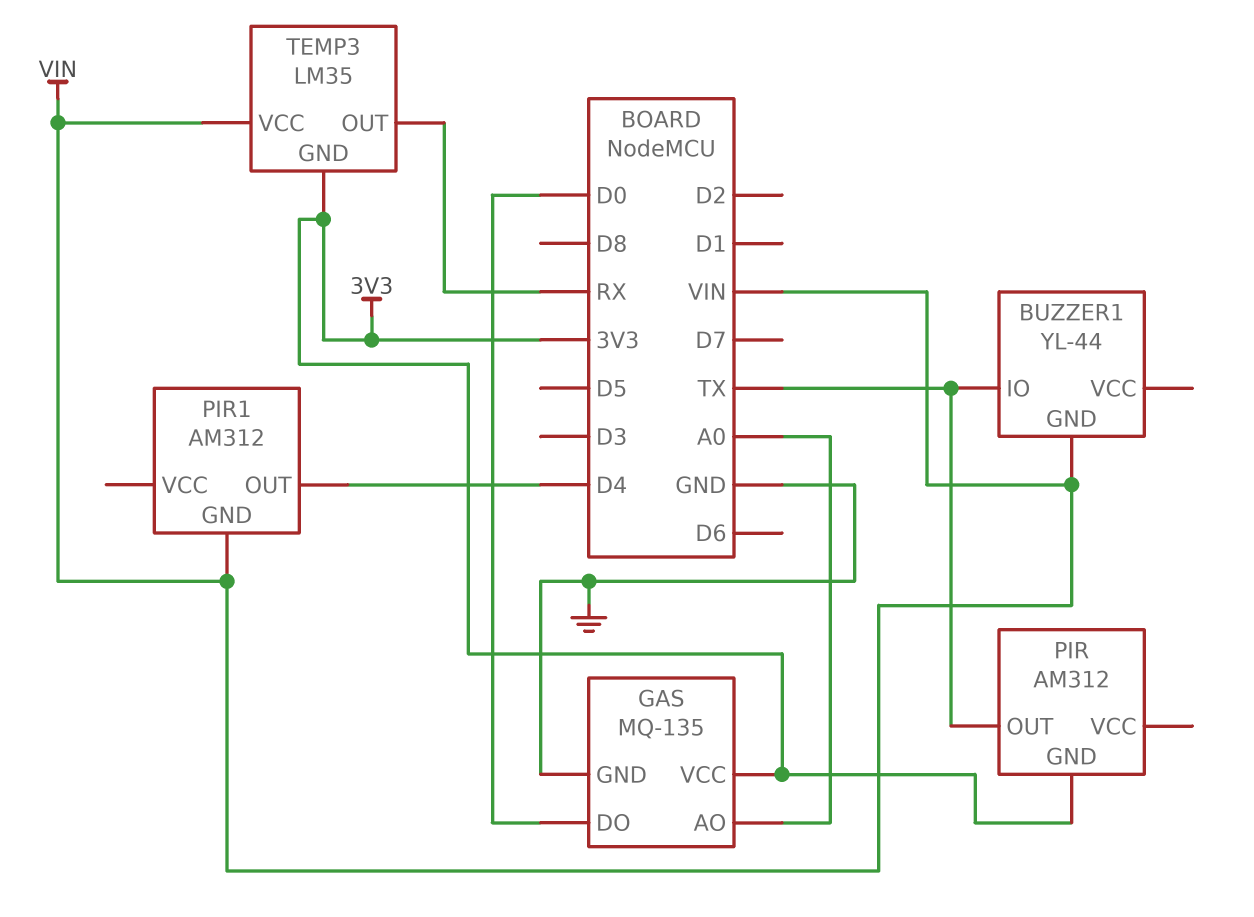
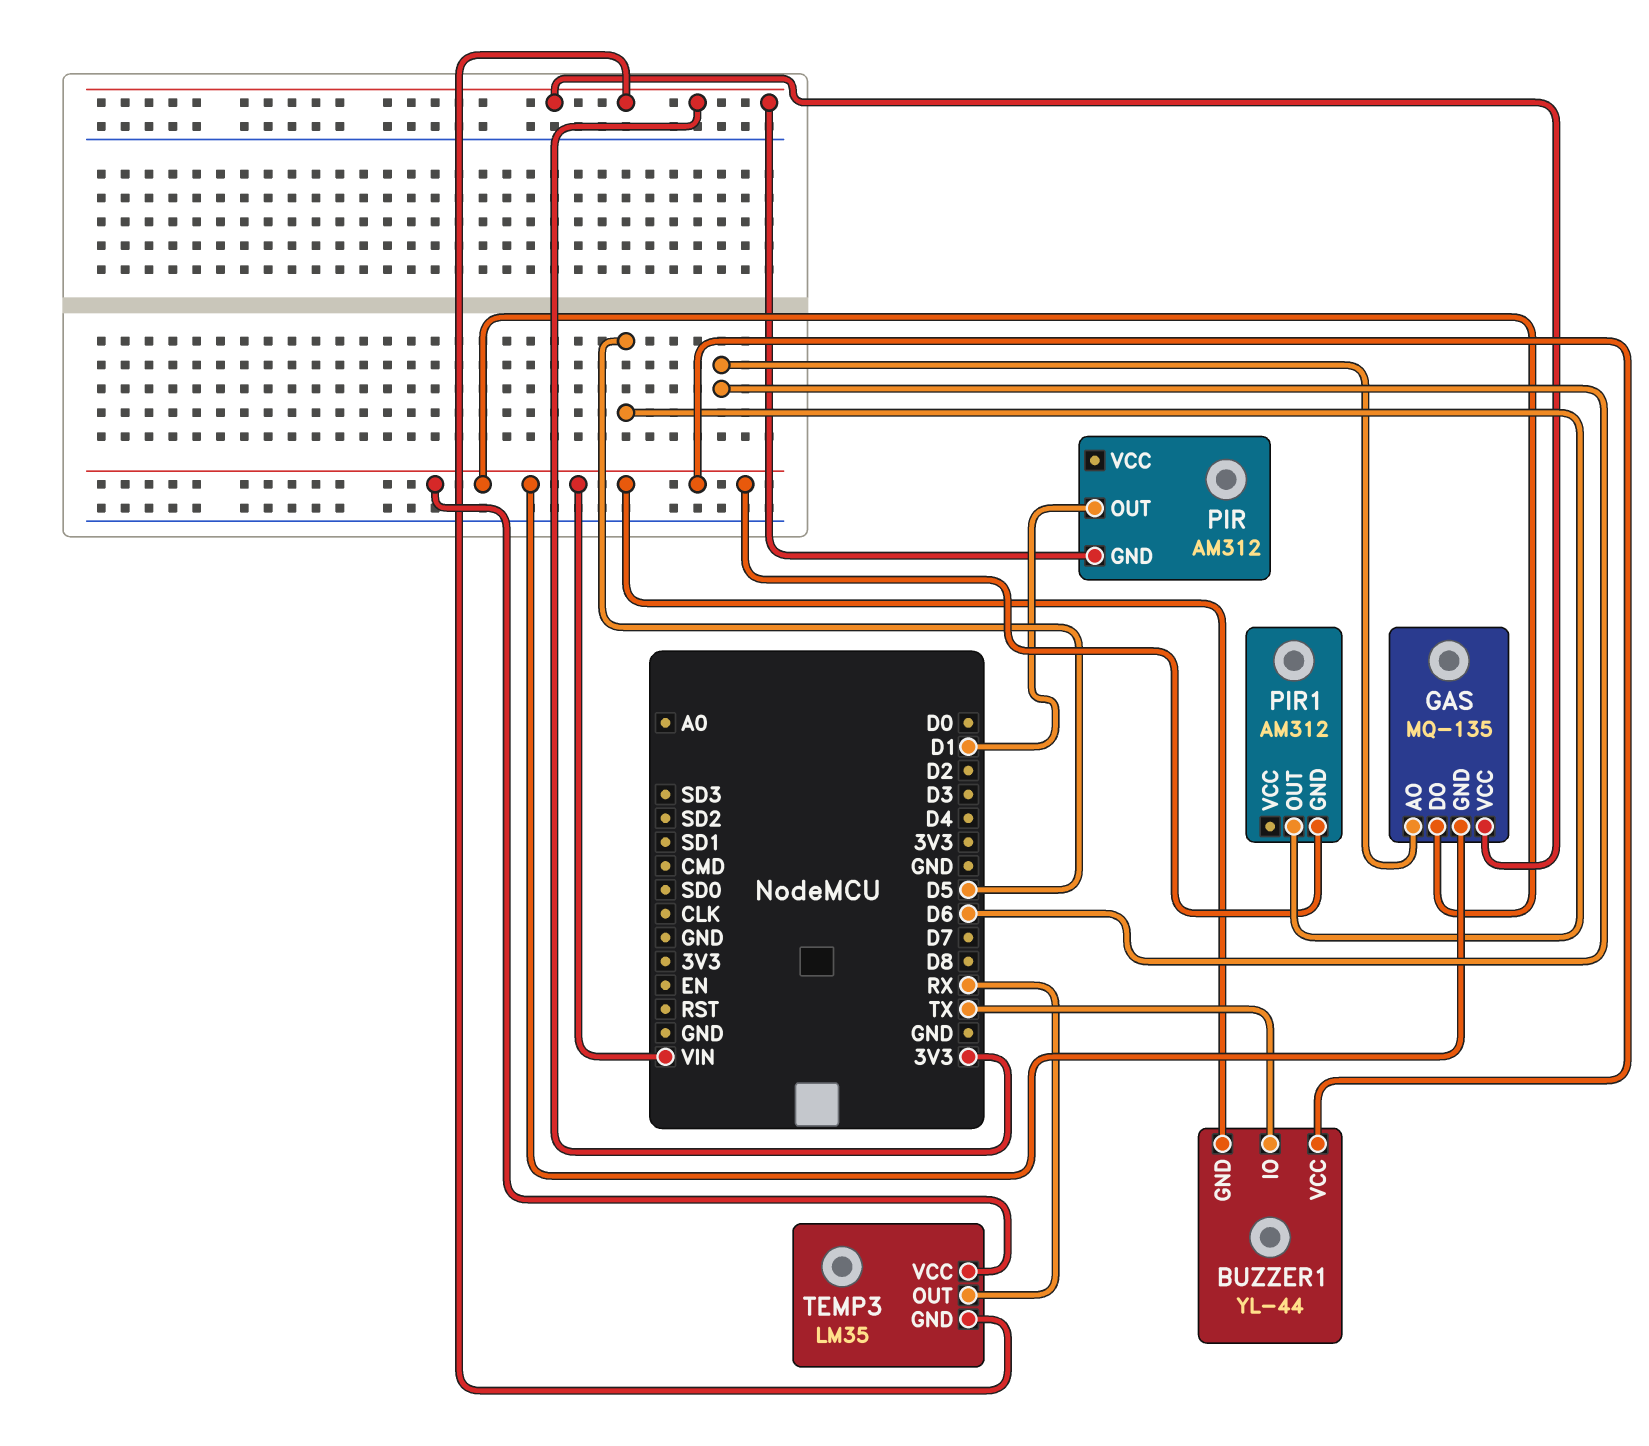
BUZZER1 pin VCC: none -> VIN
GAS pin AO: A0 -> D6
GAS pin DO: D0 -> VIN
GAS pin GND: GND -> VIN
PIR pin OUT: TX -> D1
PIR1 pin OUT: D4 -> D5

